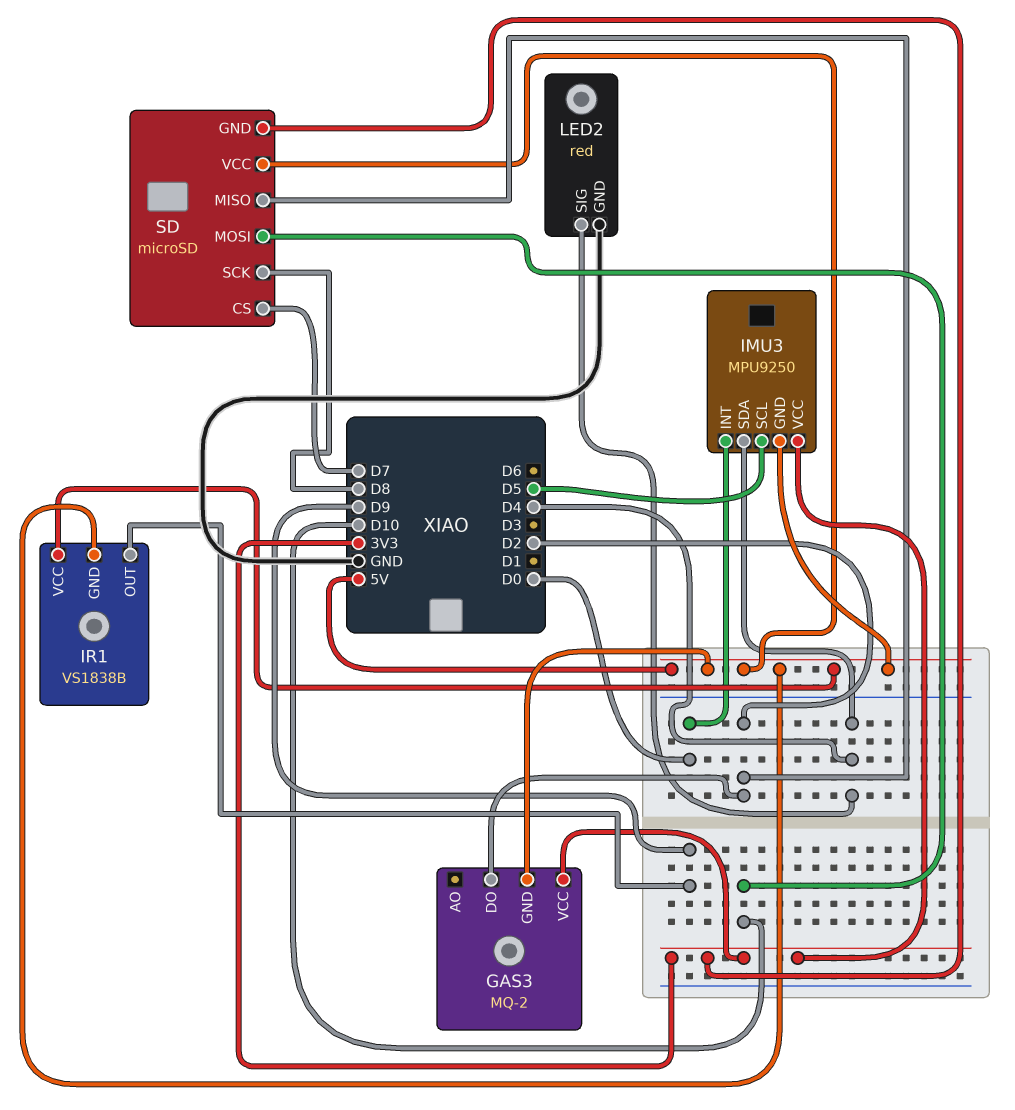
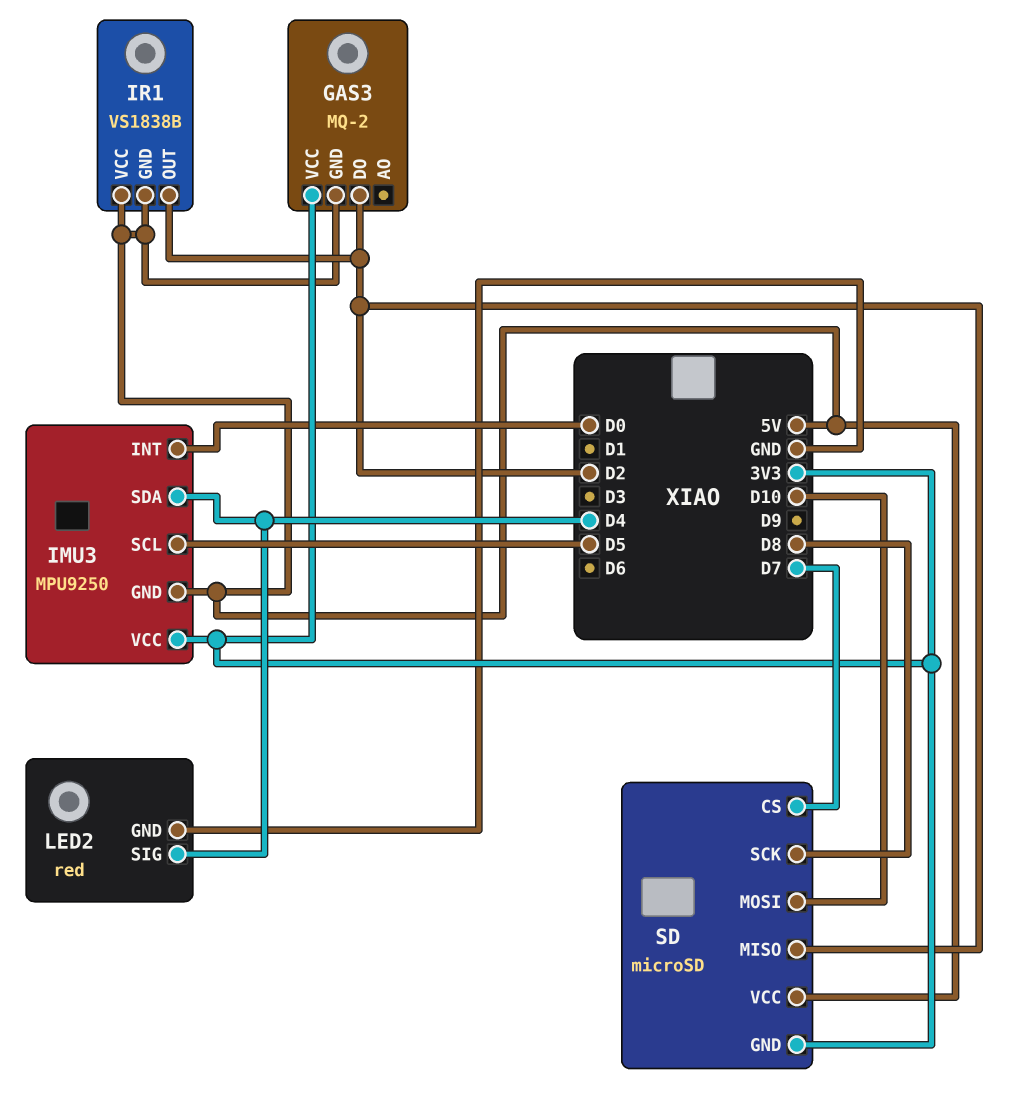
IR1 pin OUT: D9 -> D2

